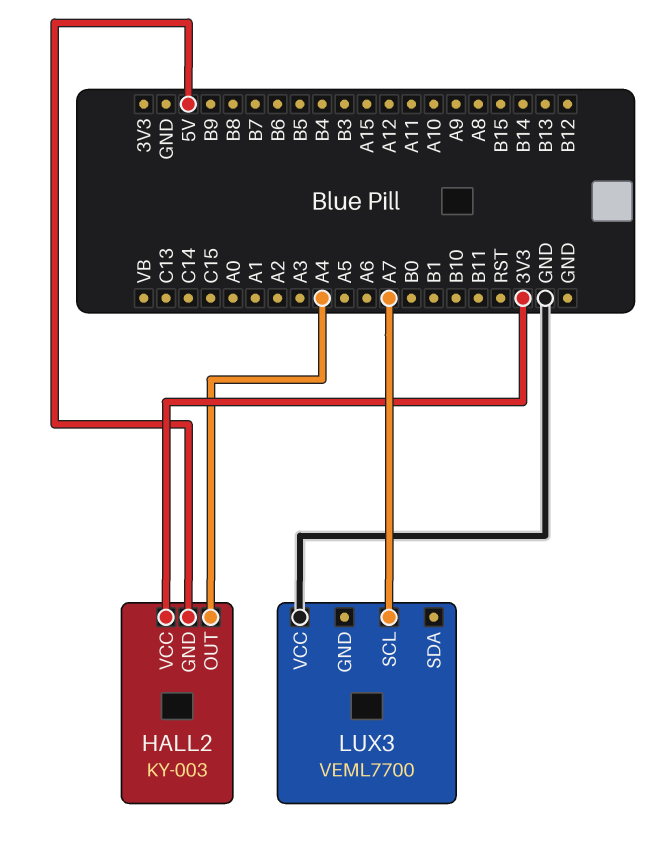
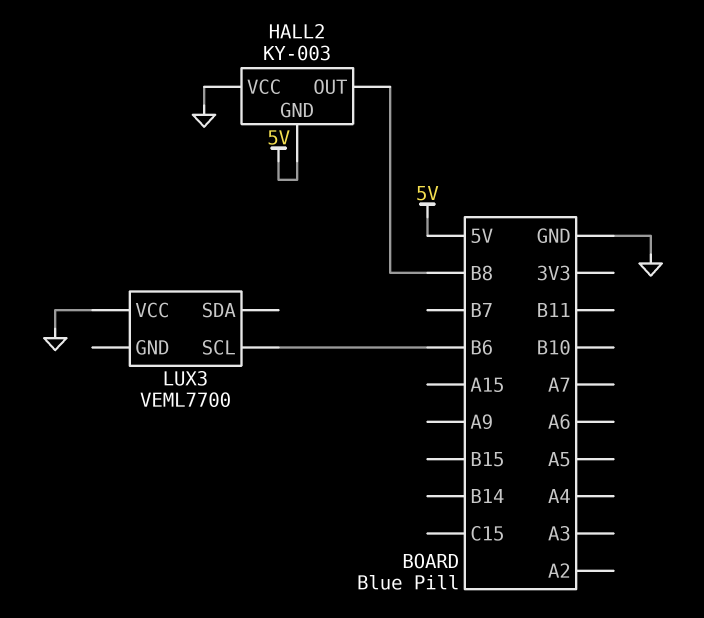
HALL2 pin OUT: A4 -> B8
HALL2 pin VCC: 3V3 -> GND
LUX3 pin SCL: A7 -> B6

